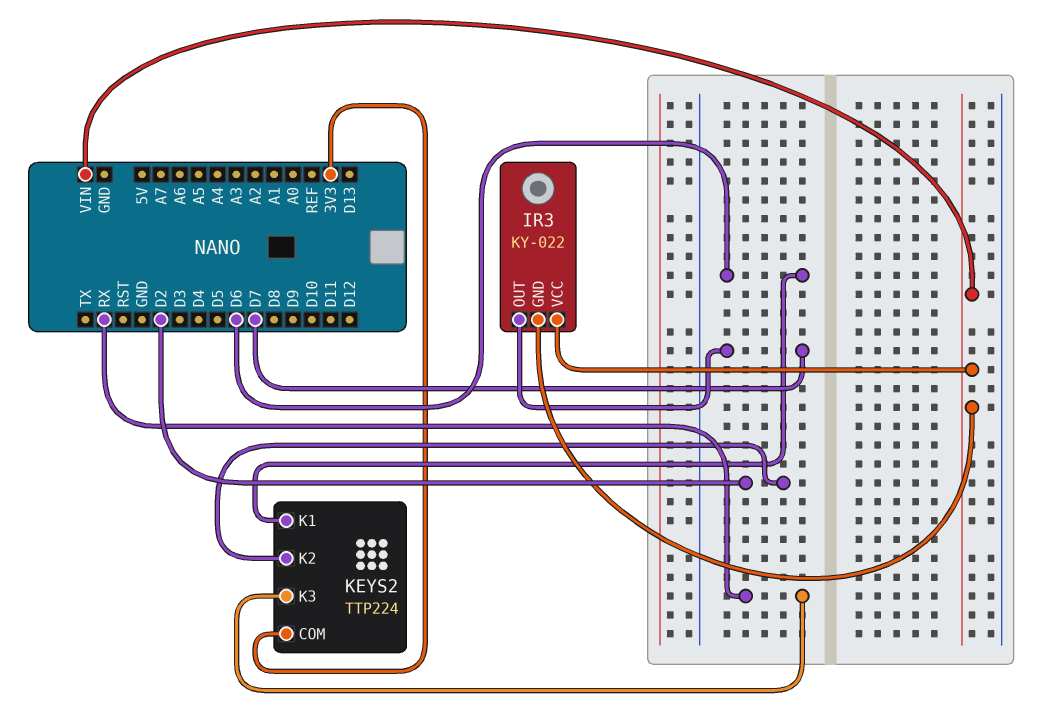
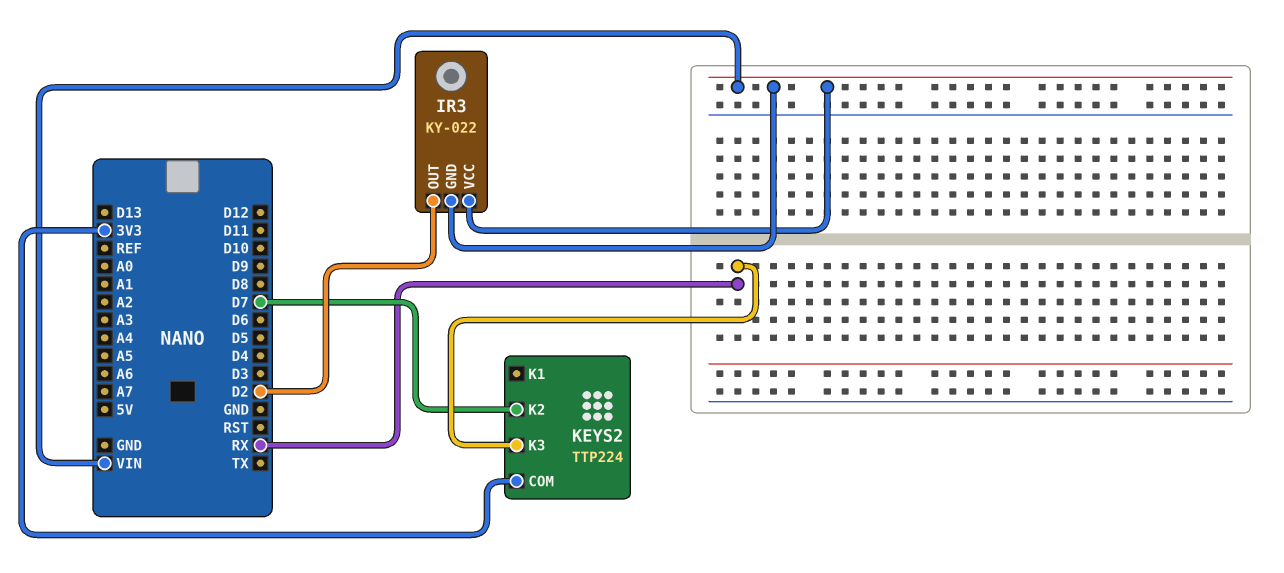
IR3 pin OUT: D7 -> D2
KEYS2 pin K1: D6 -> none
KEYS2 pin K2: D2 -> D7

